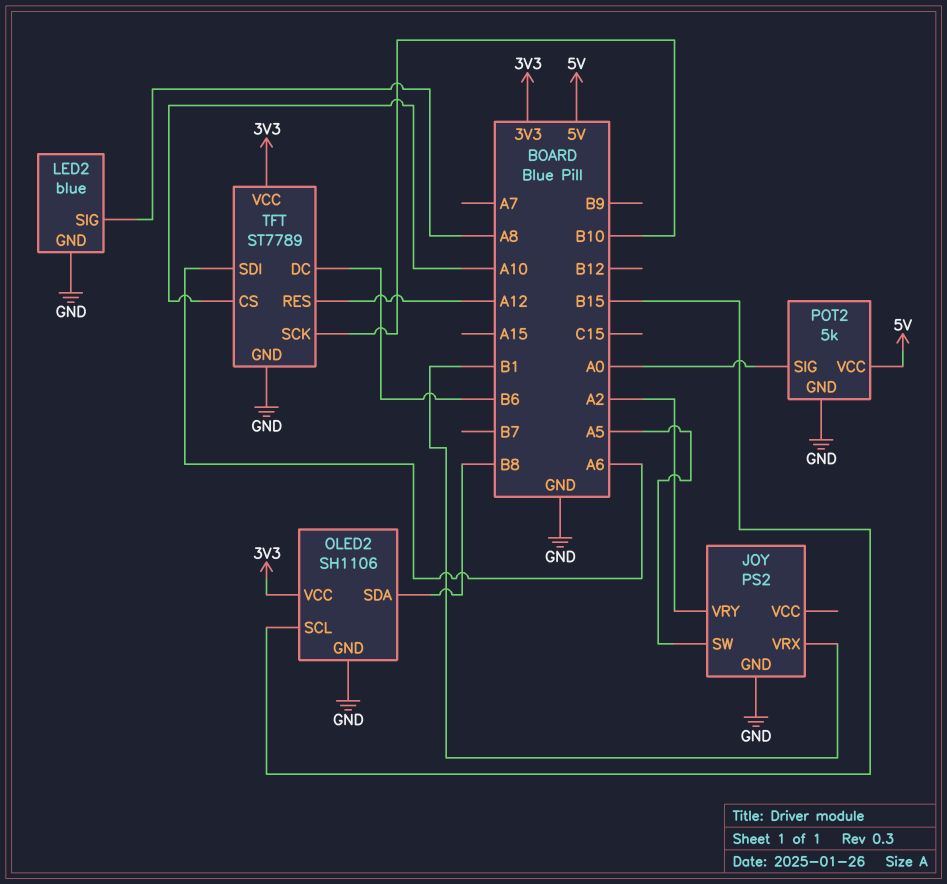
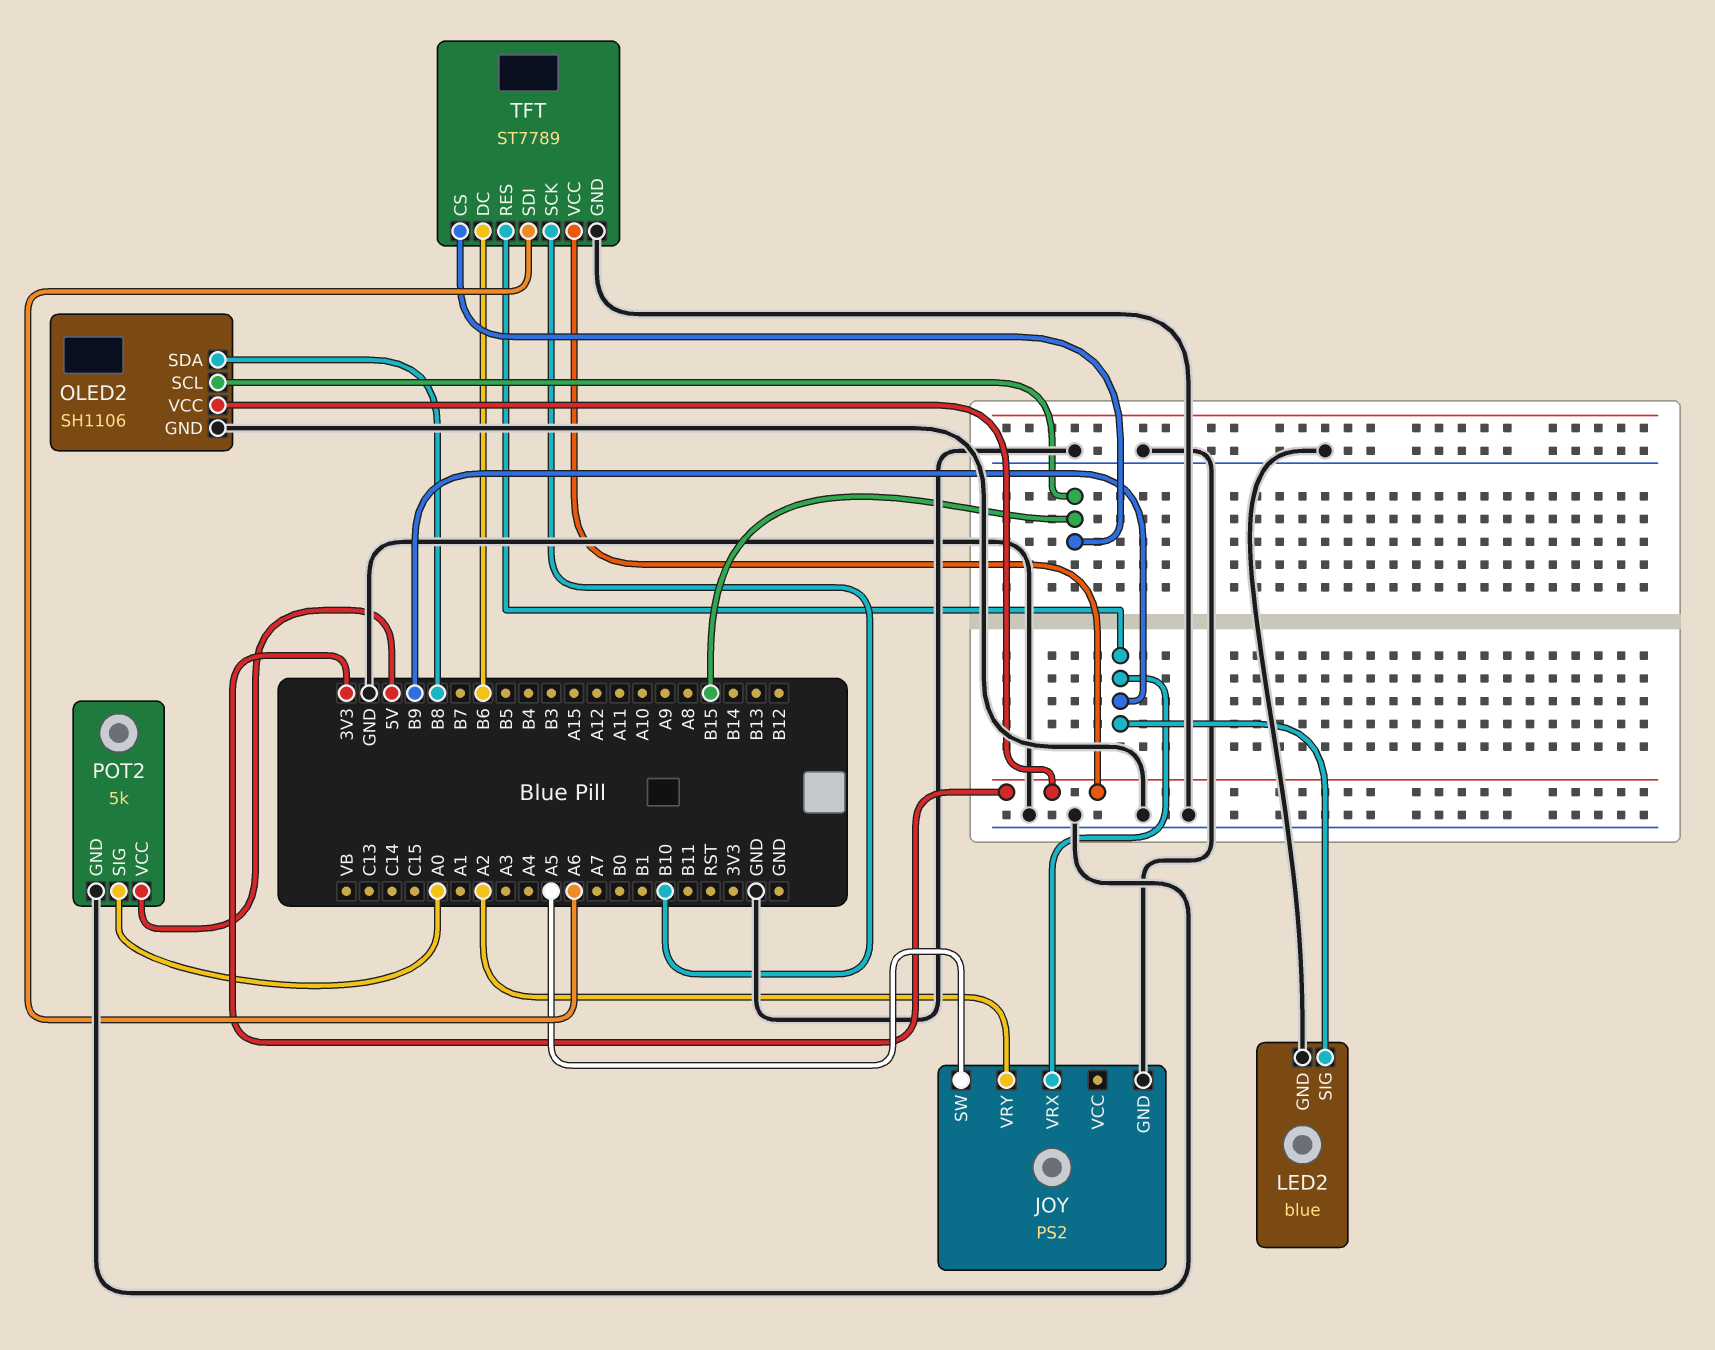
JOY pin VRX: B1 -> B9
LED2 pin SIG: A8 -> B9
TFT pin CS: A10 -> B15
TFT pin RES: A12 -> B9

